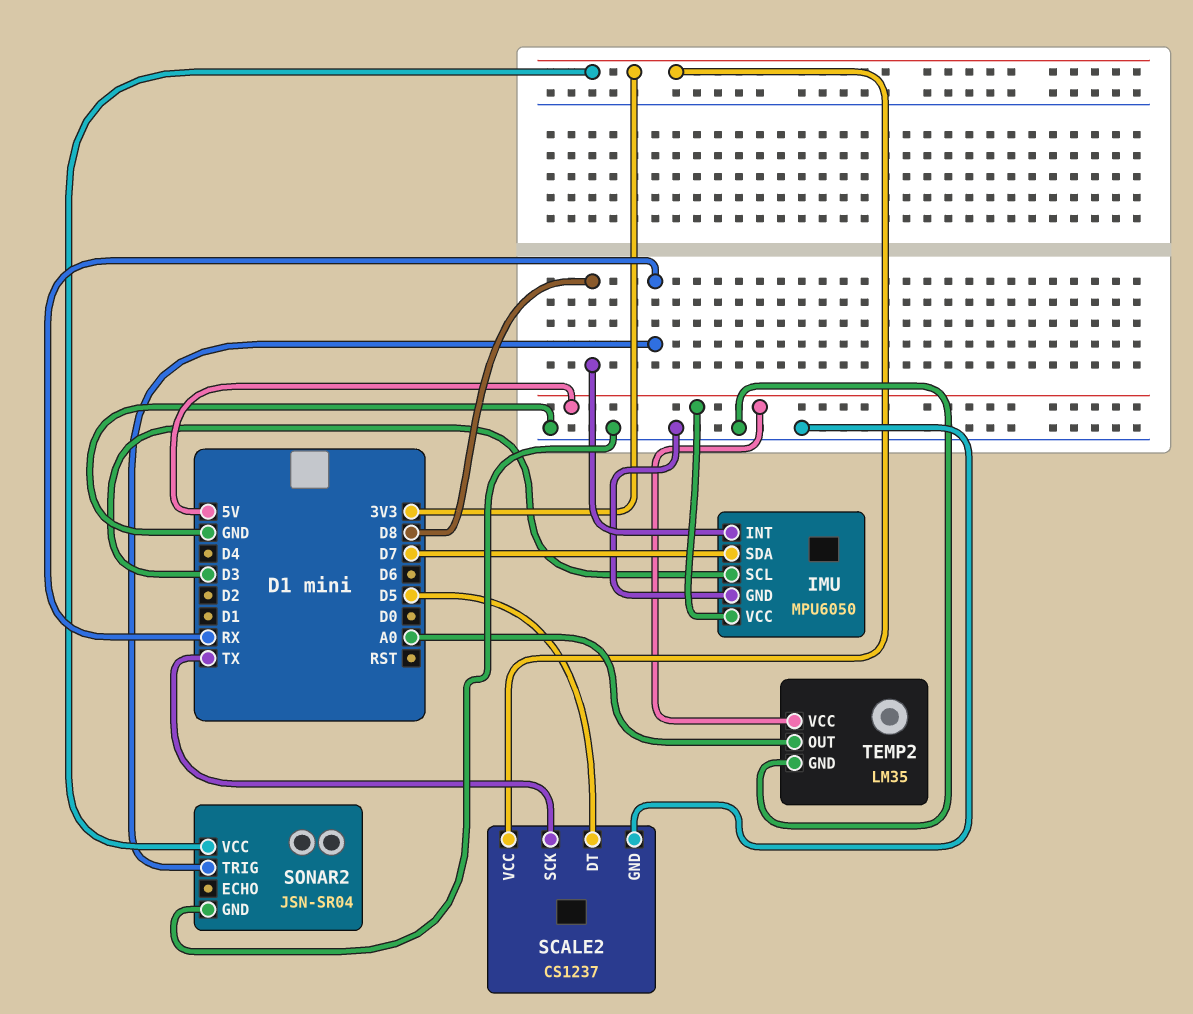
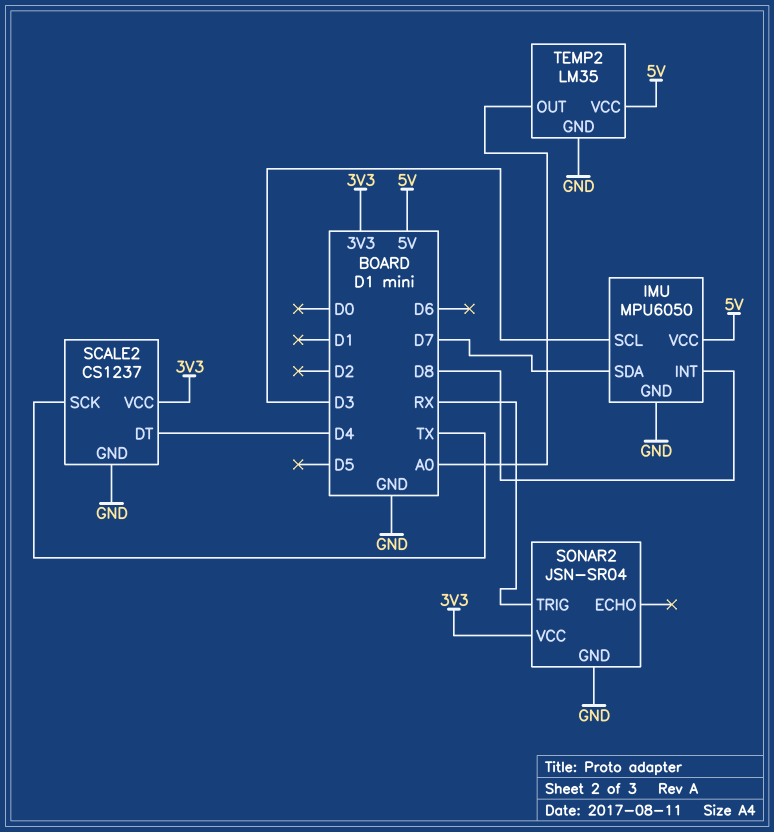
SCALE2 pin DT: D5 -> D4

